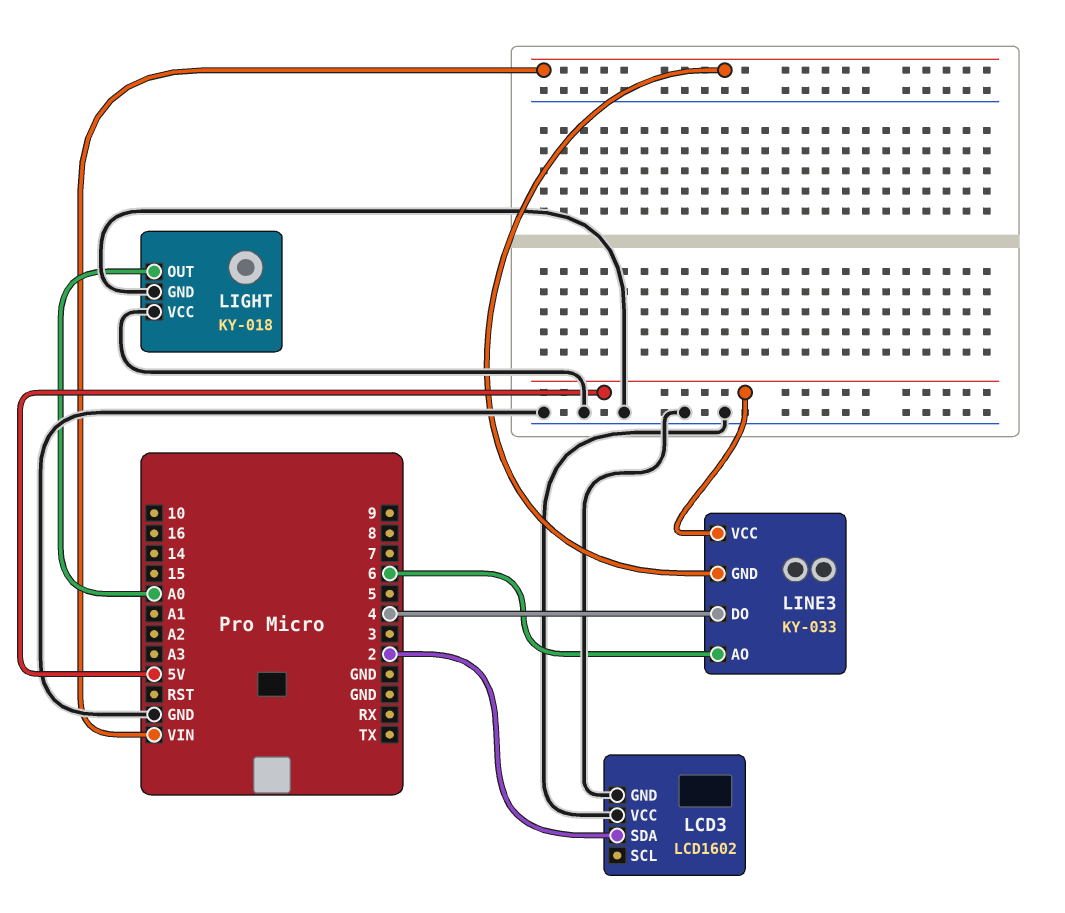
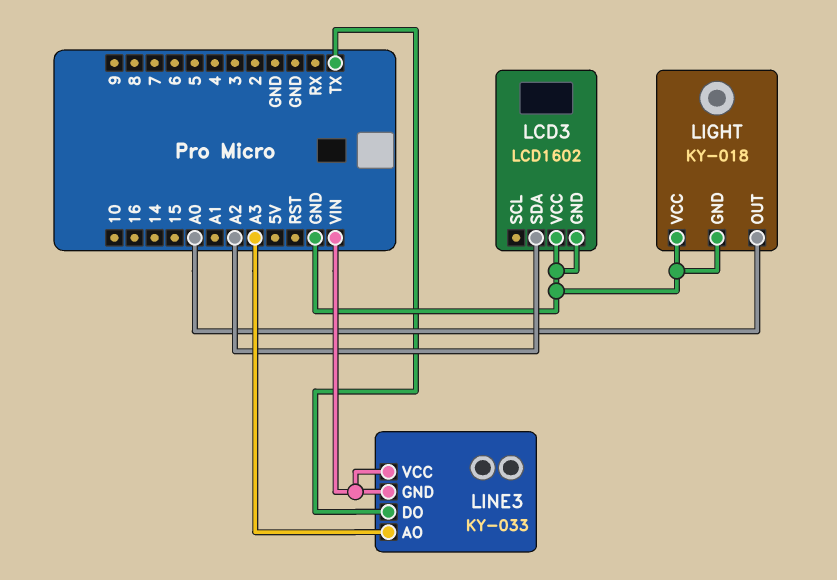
LCD3 pin SDA: 2 -> A2
LINE3 pin AO: 6 -> A3
LINE3 pin DO: 4 -> TX
LINE3 pin VCC: 5V -> VIN

